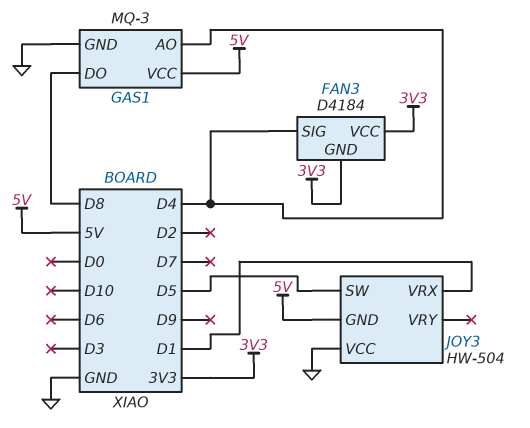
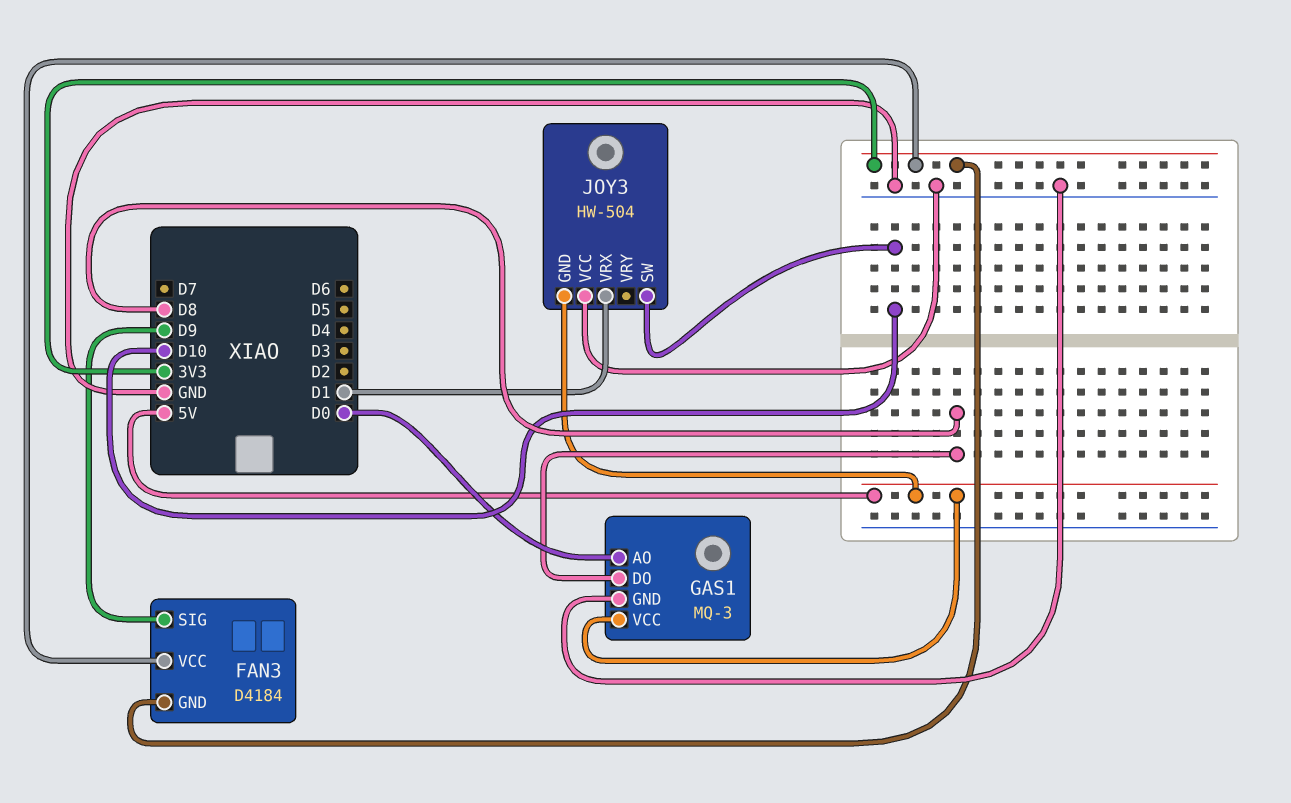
FAN3 pin SIG: D4 -> D9
GAS1 pin AO: D4 -> D0
JOY3 pin SW: D5 -> D10

